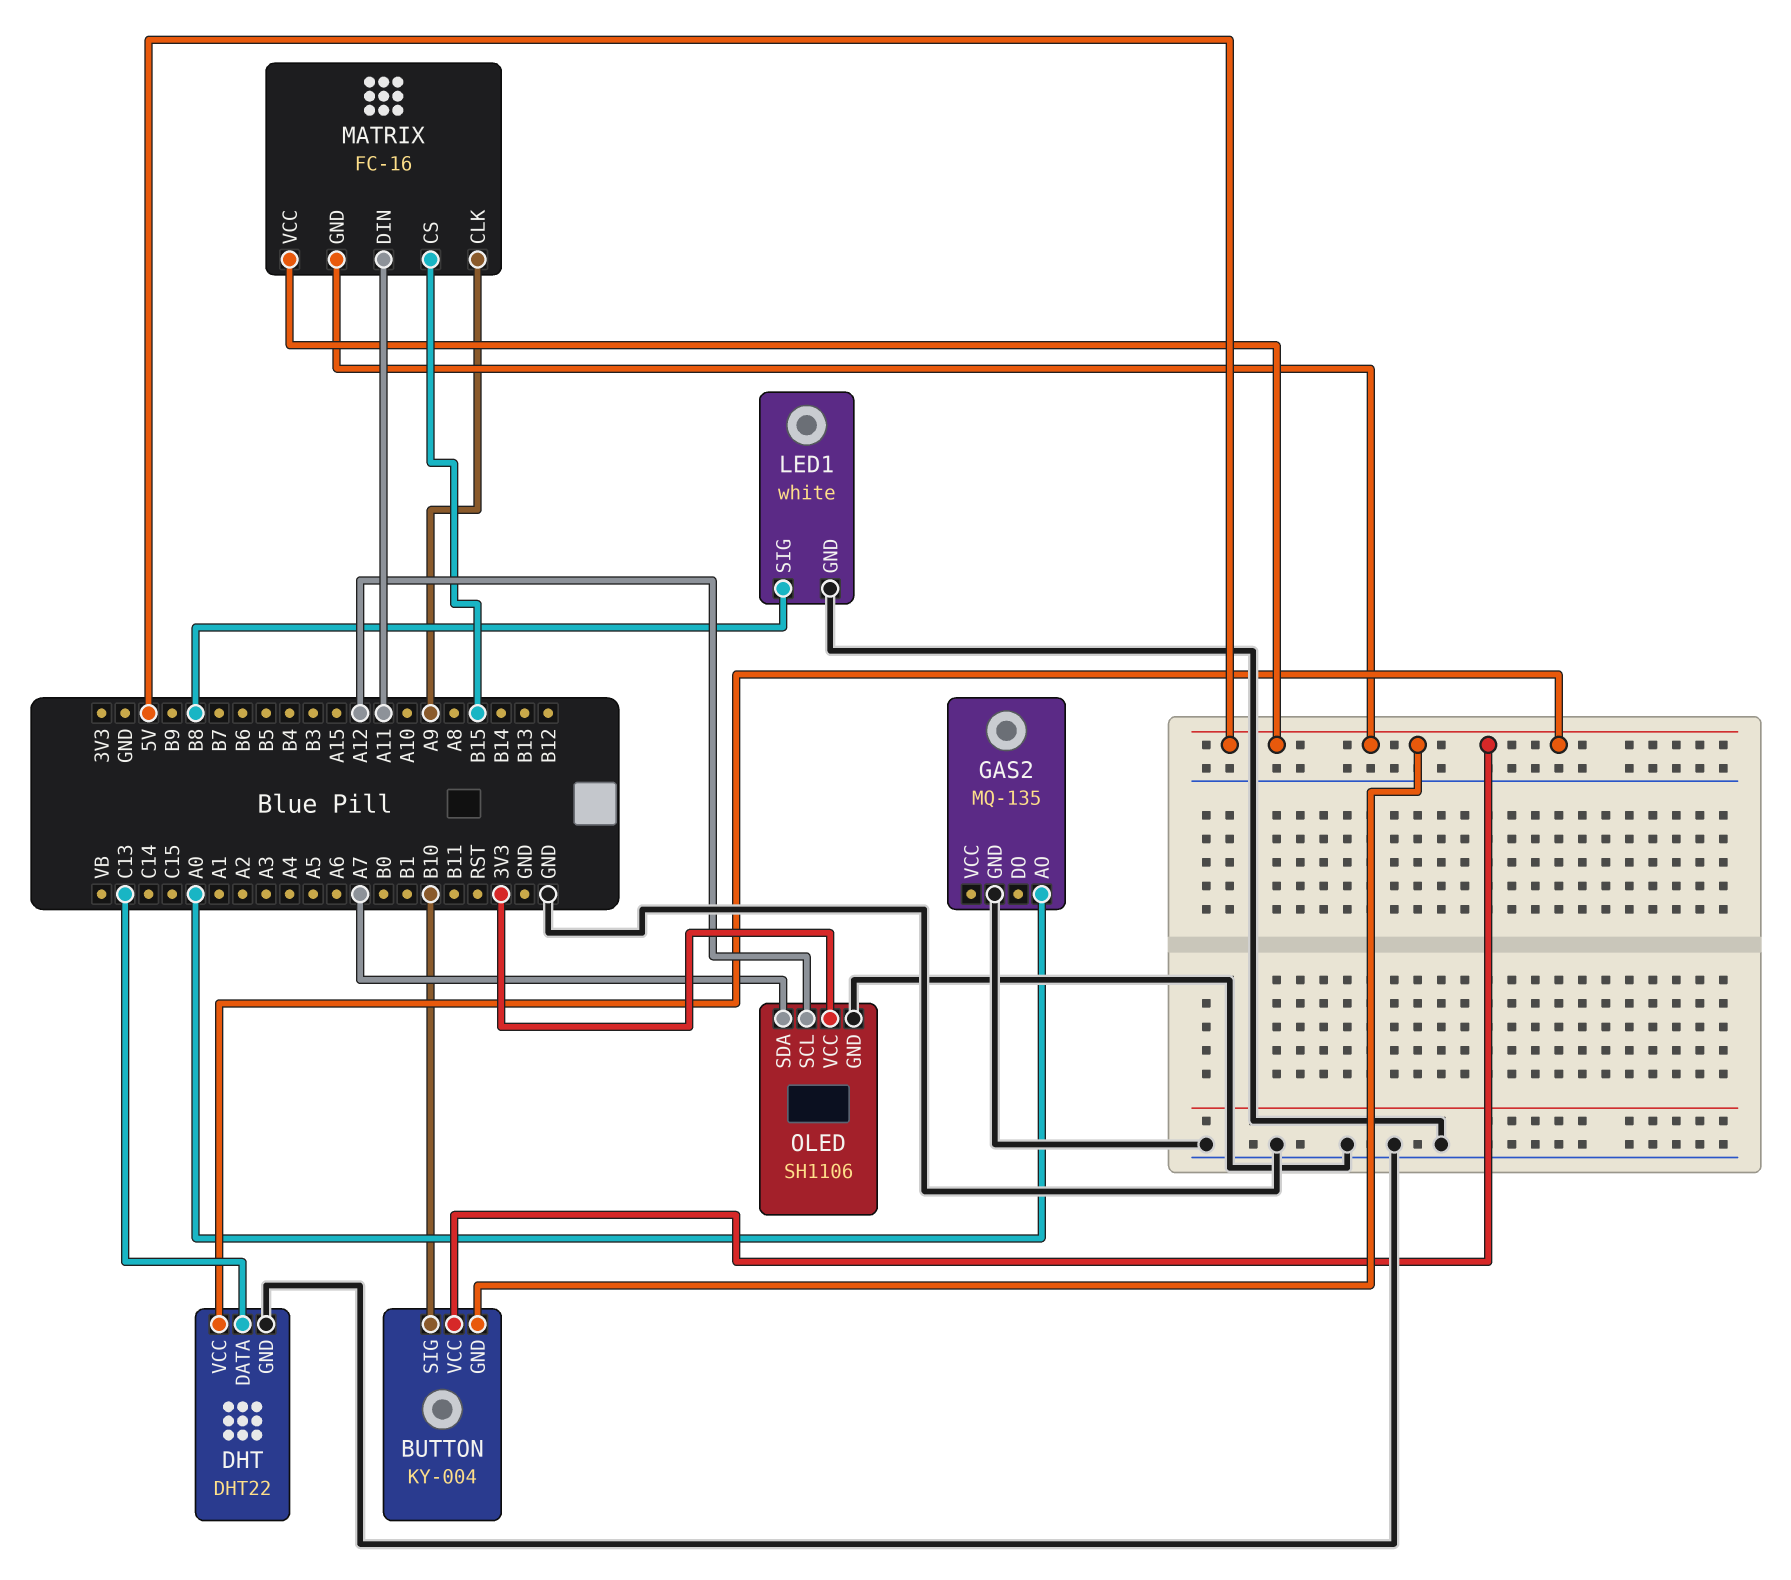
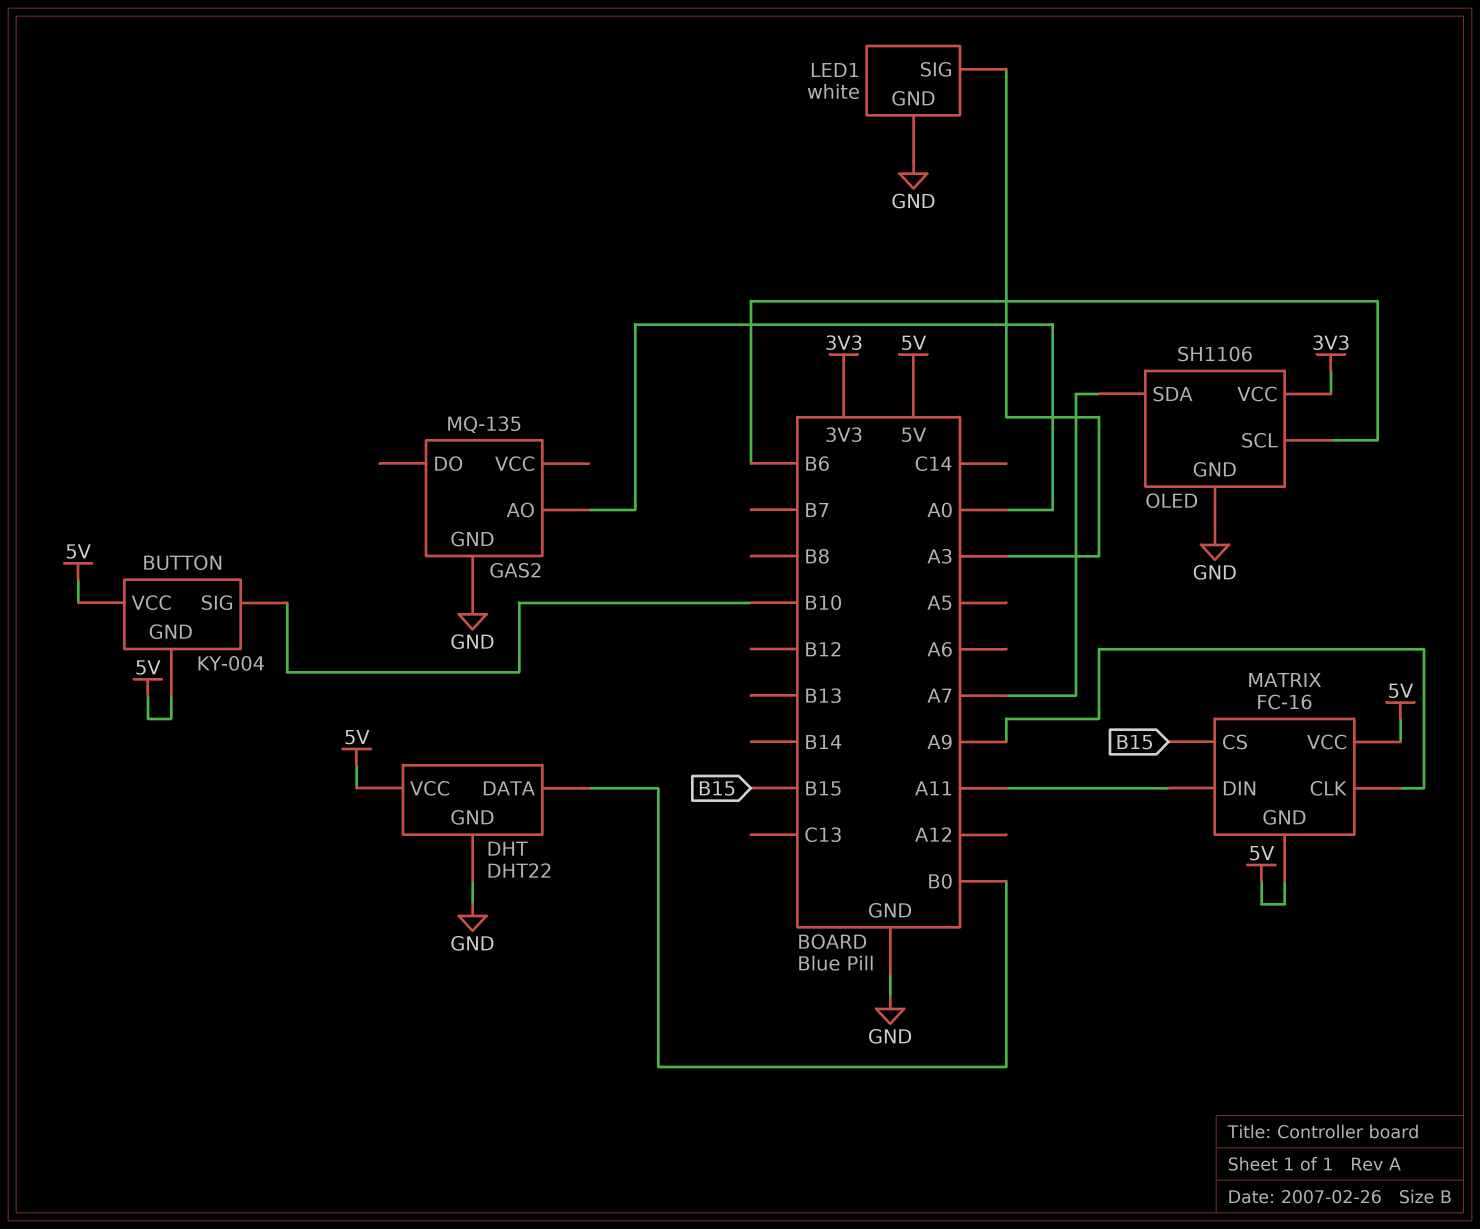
DHT pin DATA: C13 -> B0
LED1 pin SIG: B8 -> A3
OLED pin SCL: A12 -> B6

